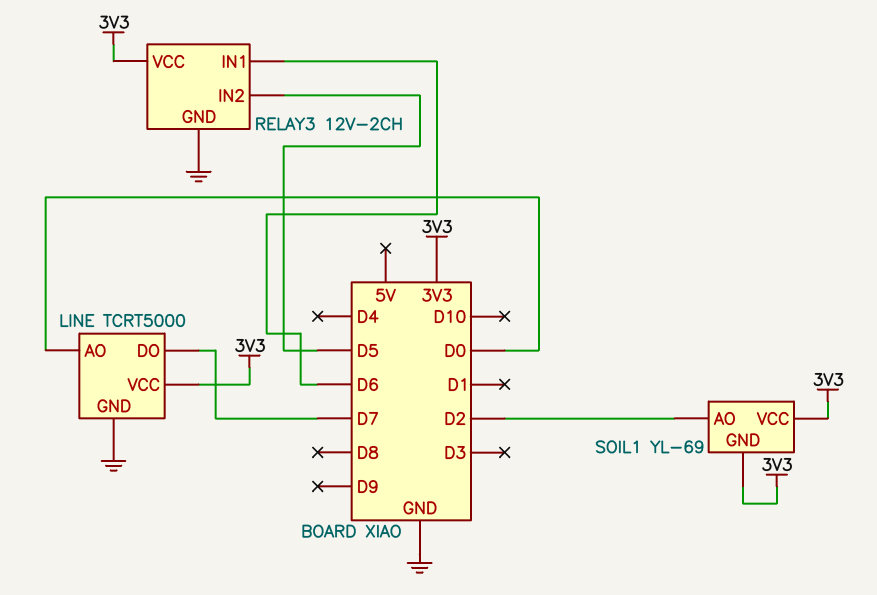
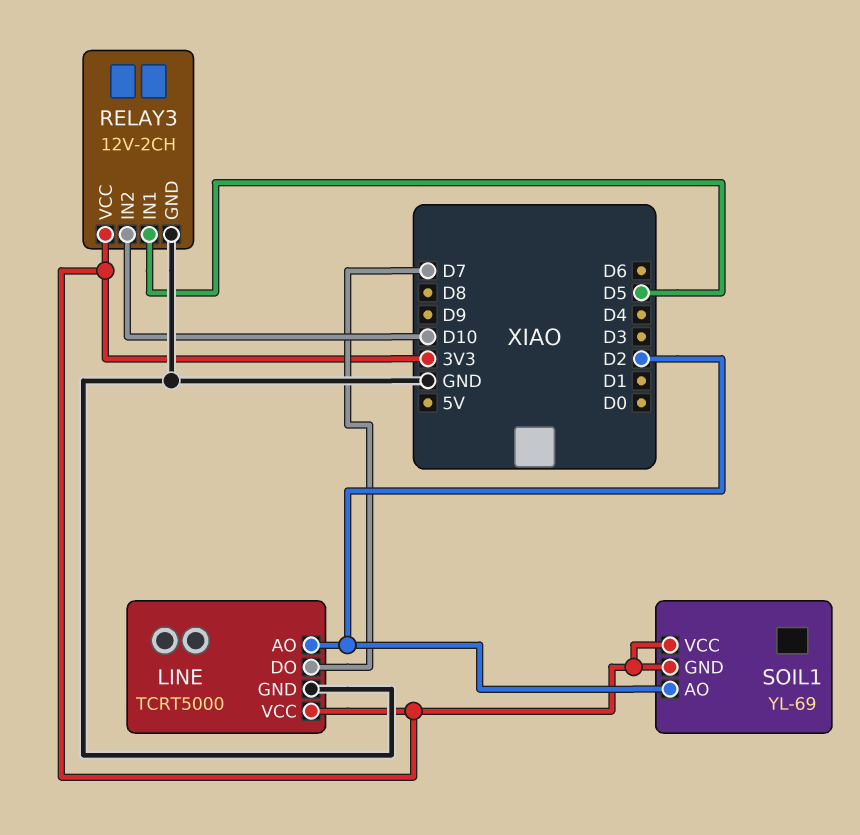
LINE pin AO: D0 -> D2
RELAY3 pin IN1: D6 -> D5
RELAY3 pin IN2: D5 -> D10

